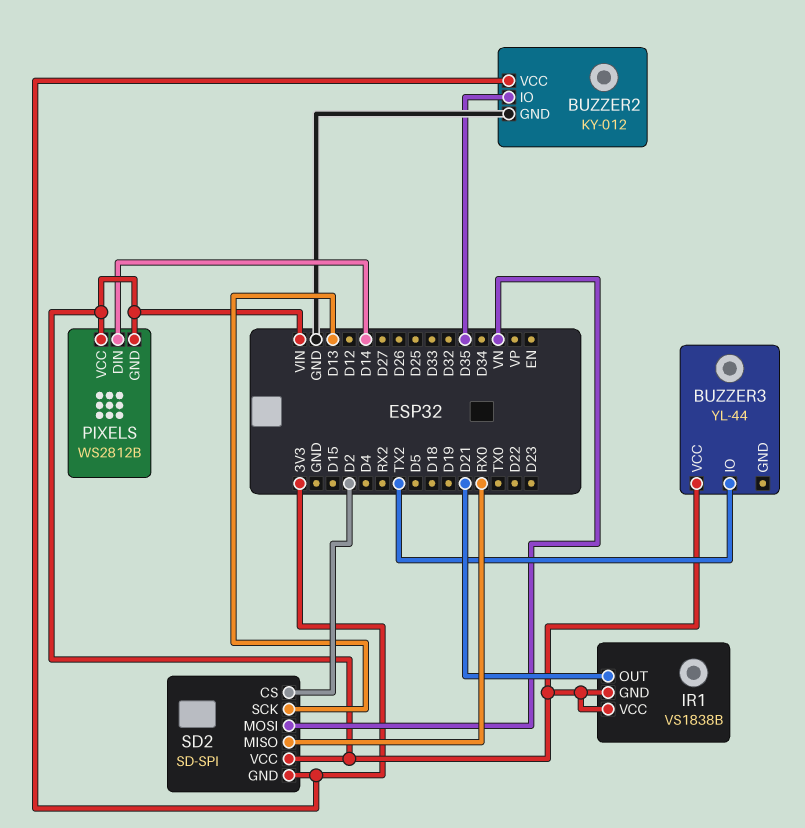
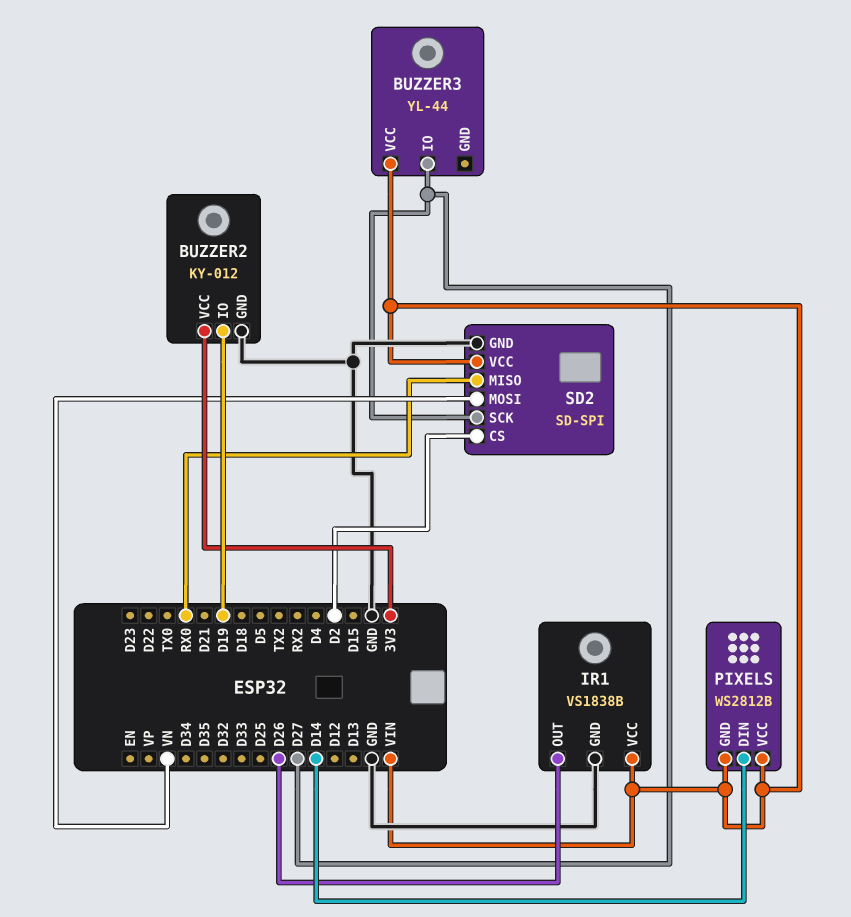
BUZZER2 pin IO: D35 -> D19
BUZZER3 pin IO: TX2 -> D27
IR1 pin GND: VIN -> GND
IR1 pin OUT: D21 -> D26
SD2 pin GND: 3V3 -> GND
SD2 pin SCK: D13 -> D27

